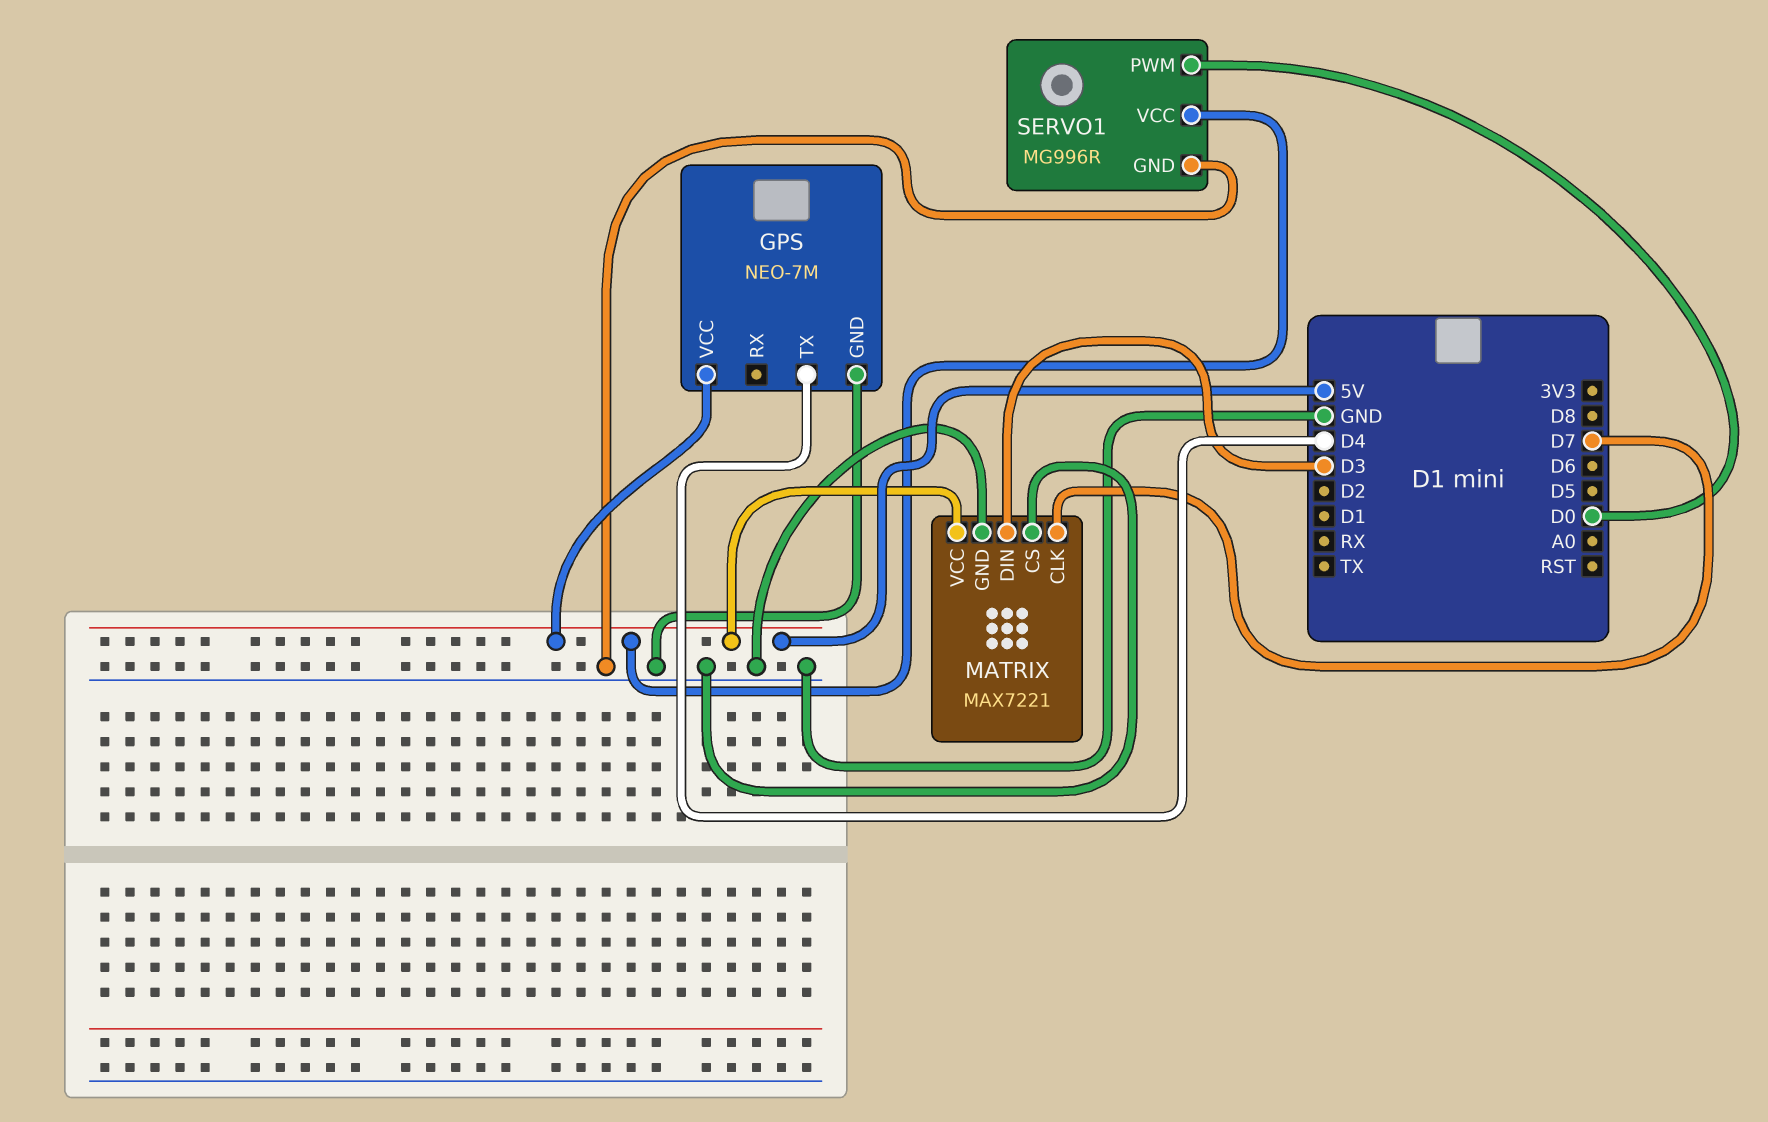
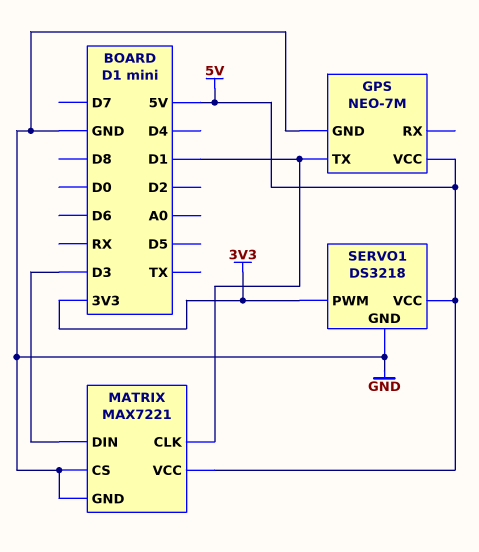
GPS pin TX: D4 -> D1
MATRIX pin CLK: D7 -> D1
SERVO1: MG996R -> DS3218
SERVO1 pin PWM: D0 -> 3V3

